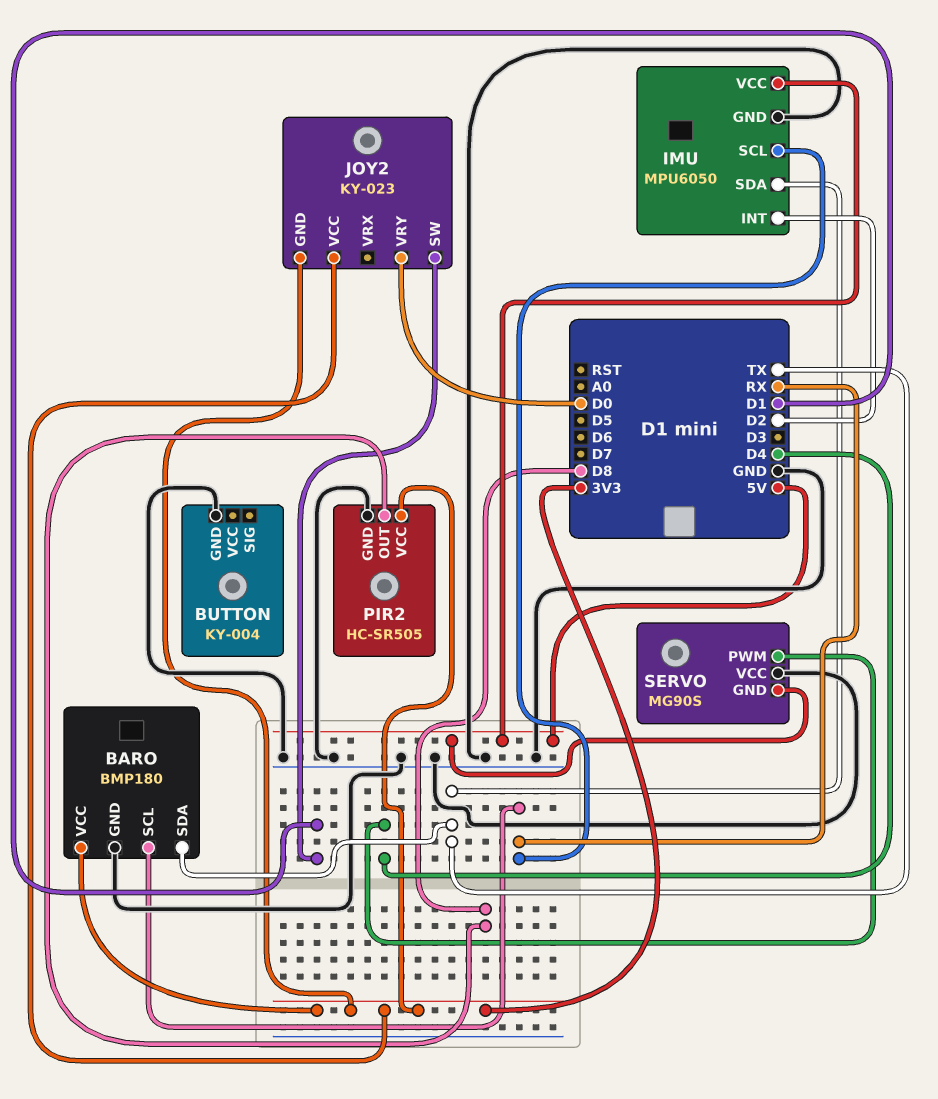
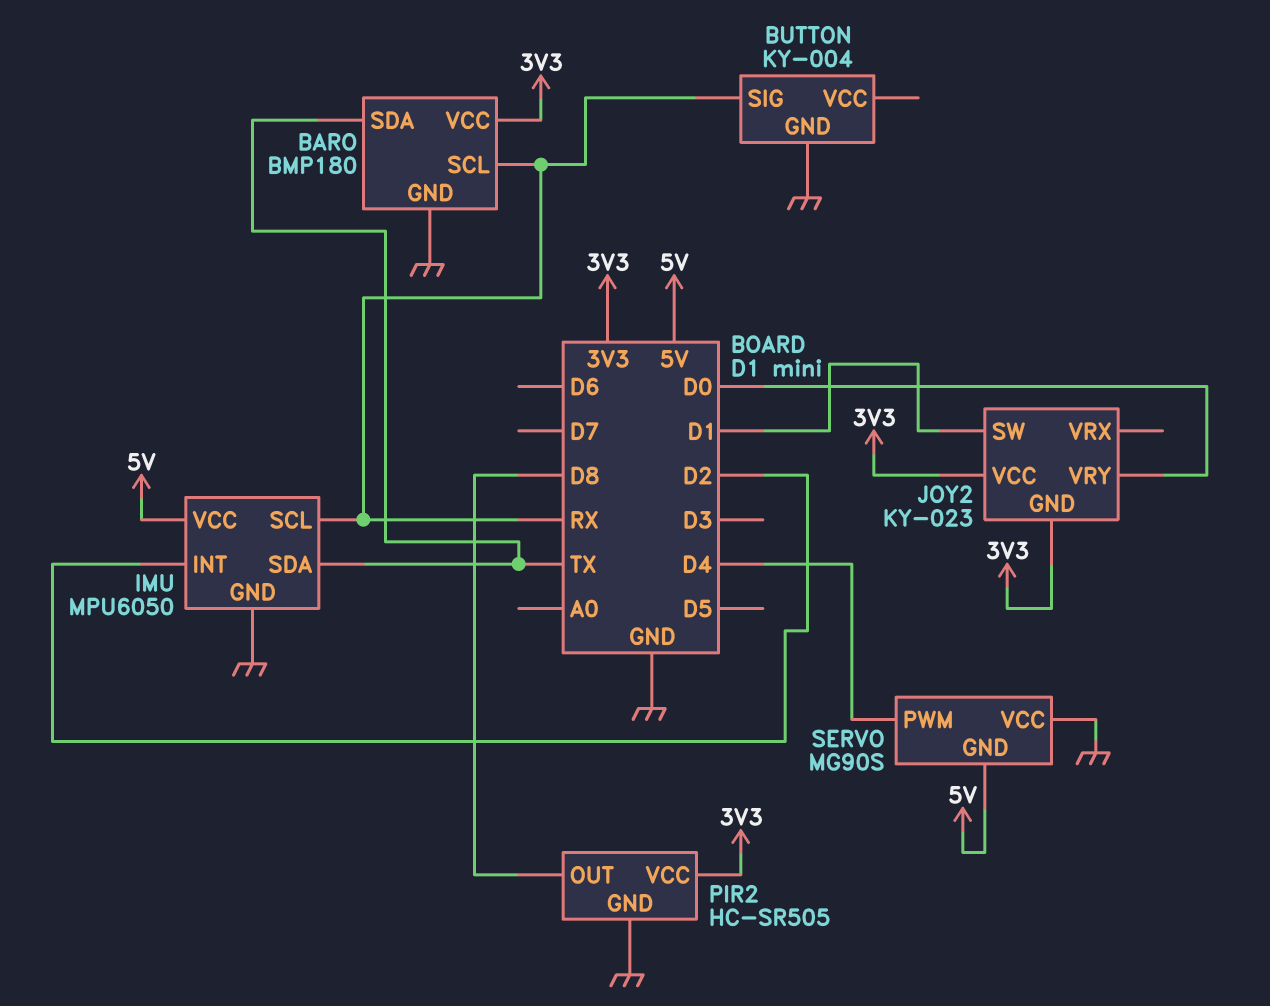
BUTTON pin SIG: none -> RX

